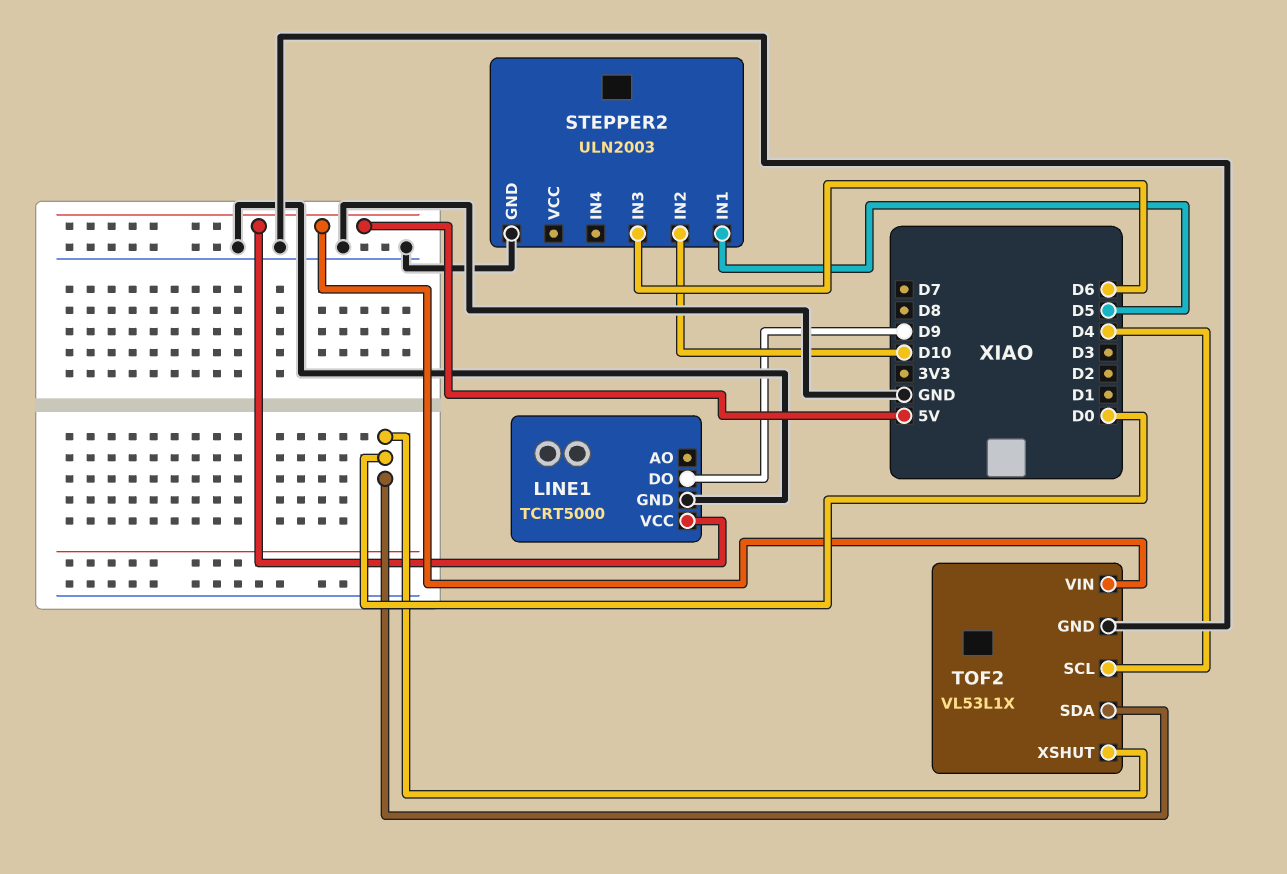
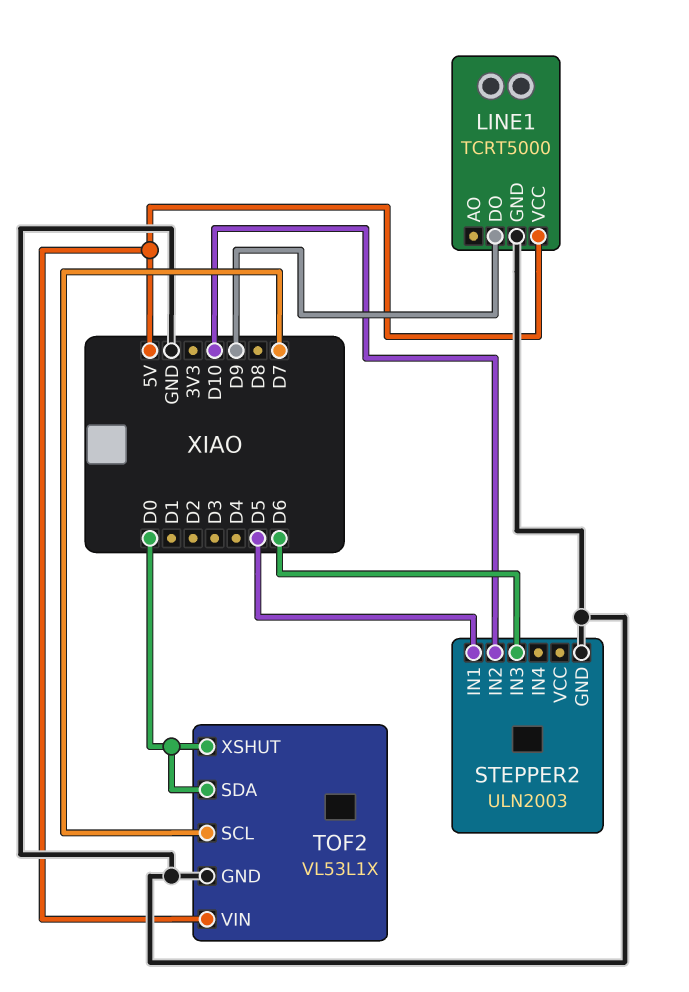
TOF2 pin SCL: D4 -> D7

